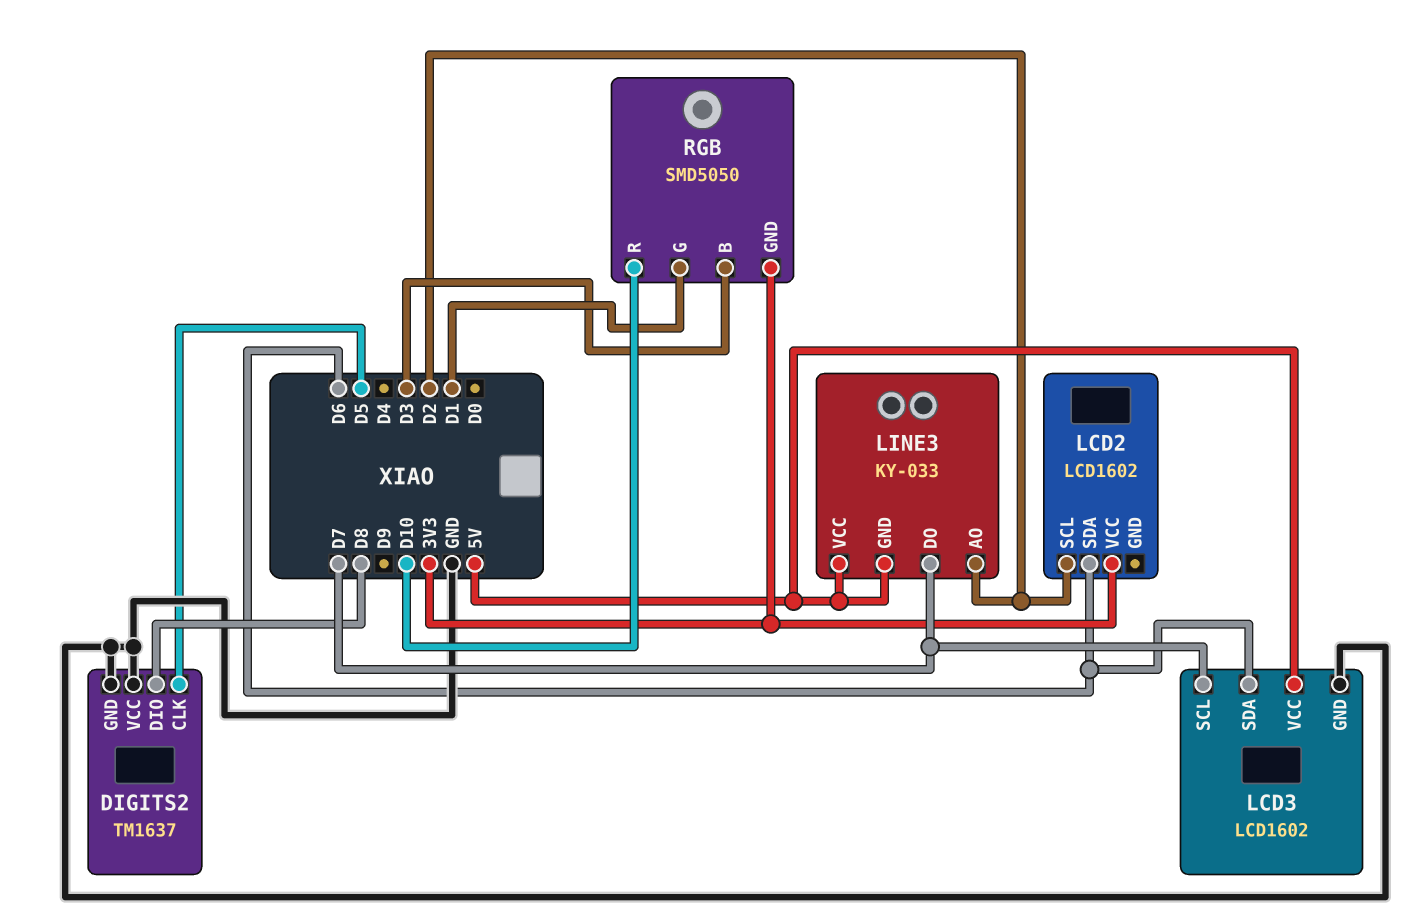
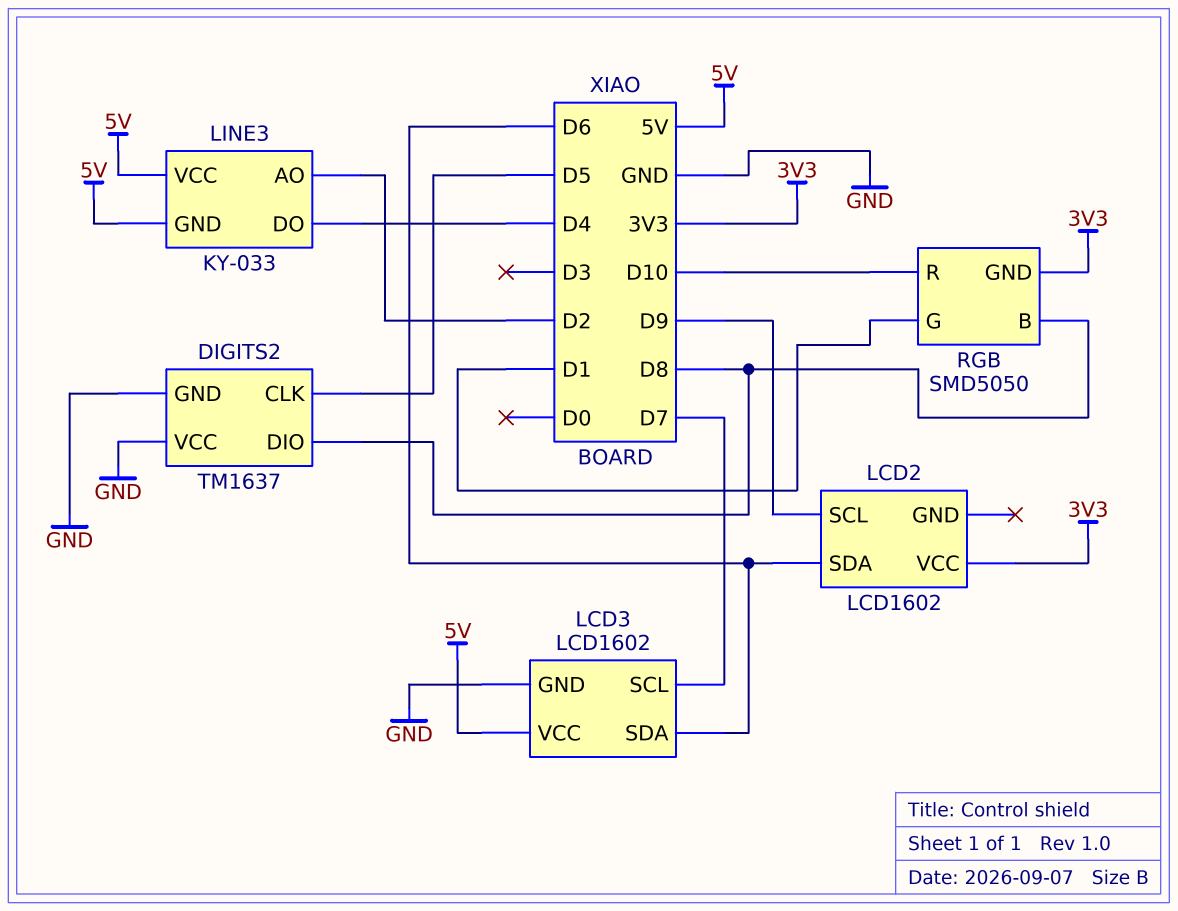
LCD2 pin SCL: D2 -> D9
LINE3 pin DO: D7 -> D4
RGB pin B: D3 -> D8

